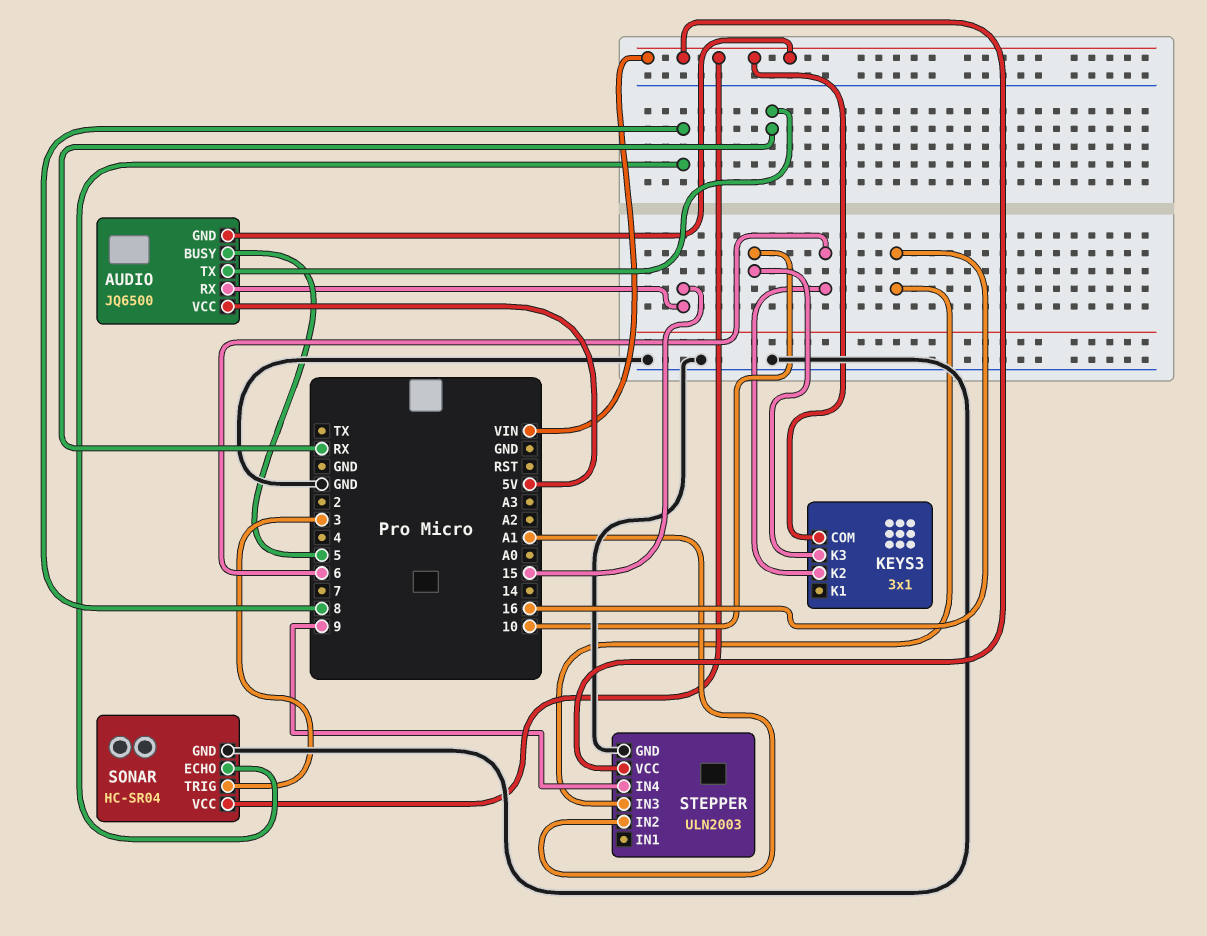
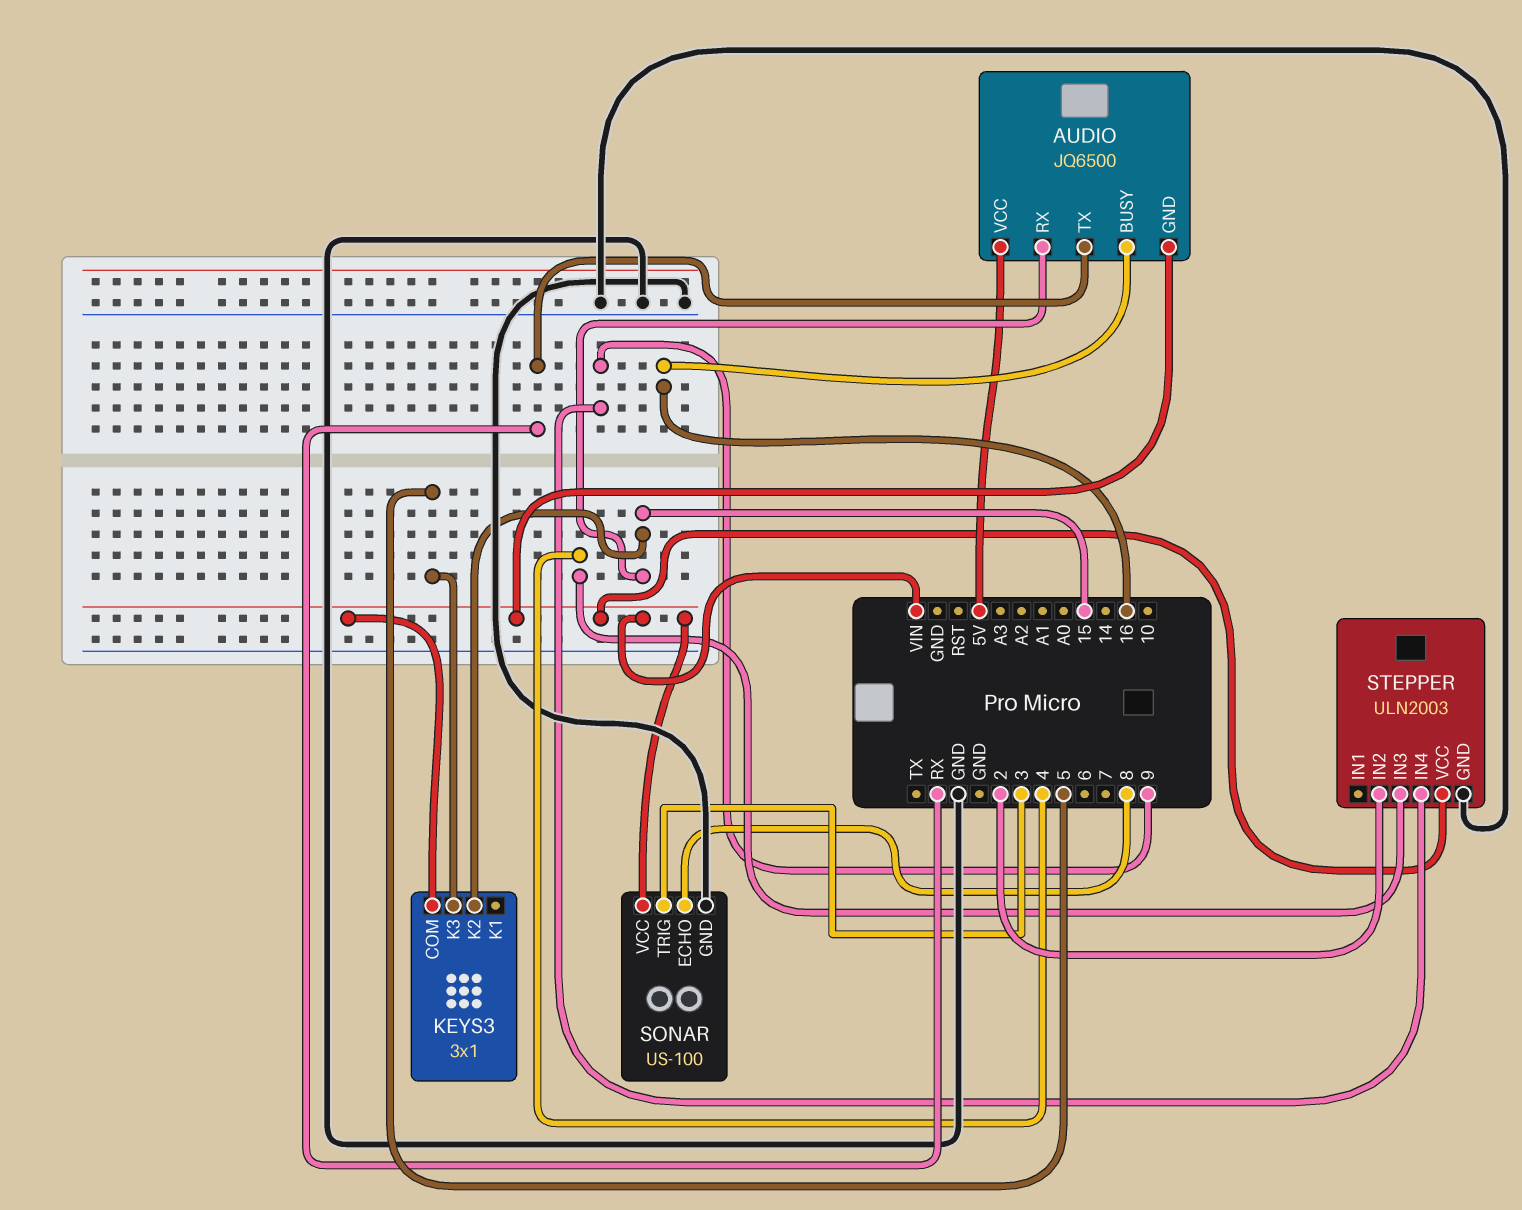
AUDIO pin BUSY: 5 -> 16
KEYS3 pin K2: 6 -> 15
KEYS3 pin K3: 10 -> 5
SONAR: HC-SR04 -> US-100
STEPPER pin IN2: A1 -> 2
STEPPER pin IN3: 16 -> 4

